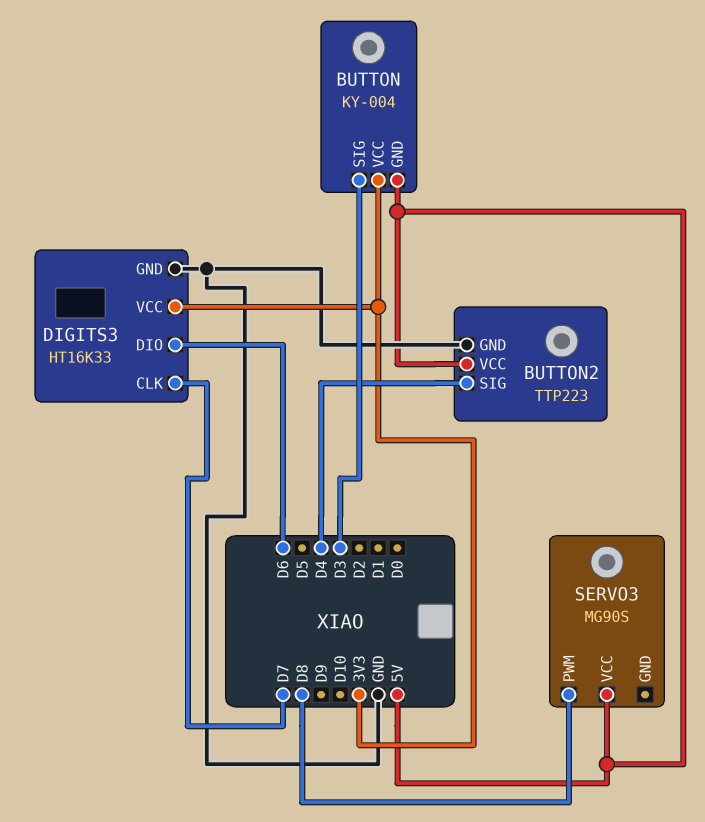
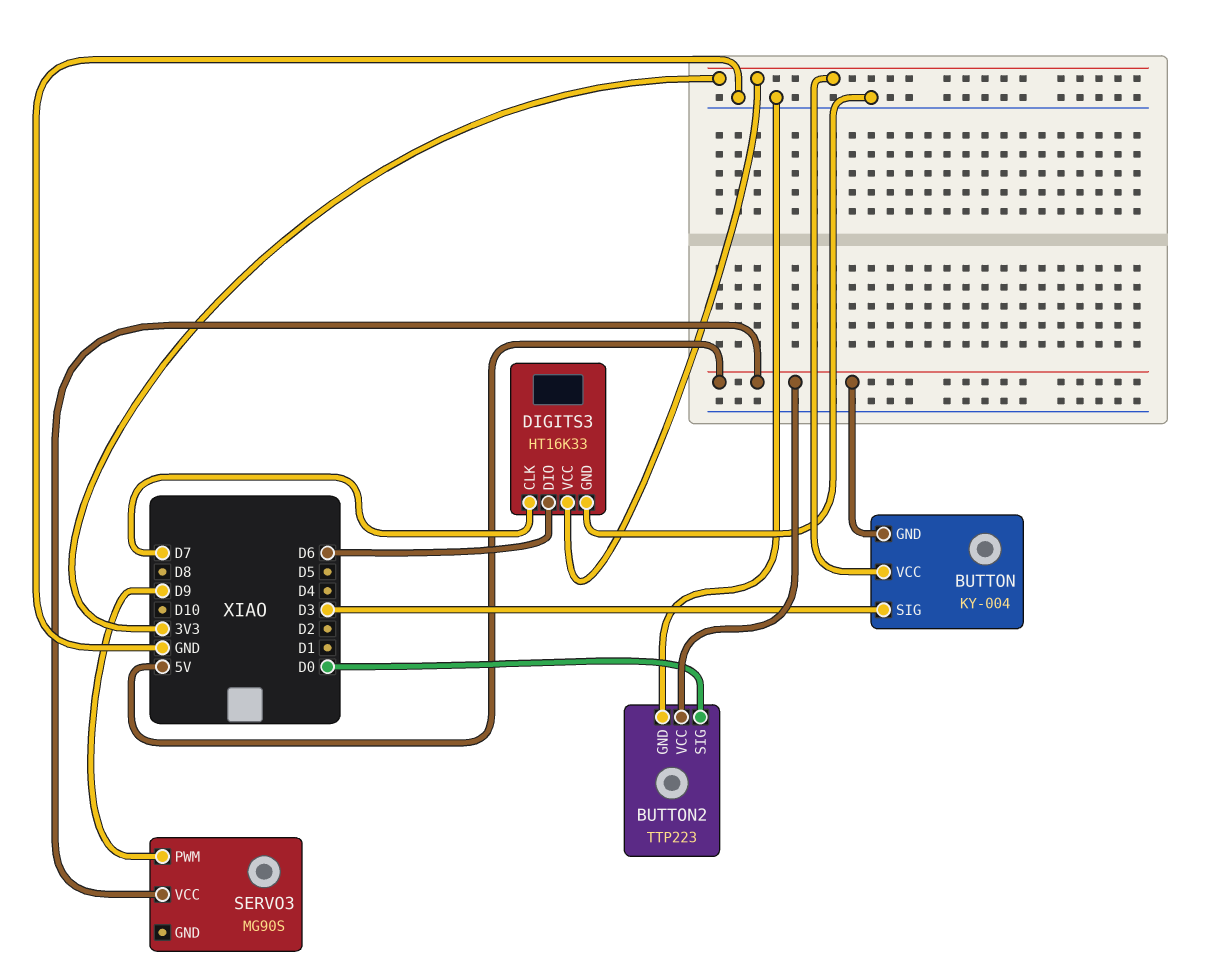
BUTTON2 pin SIG: D4 -> D0
SERVO3 pin PWM: D8 -> D9

